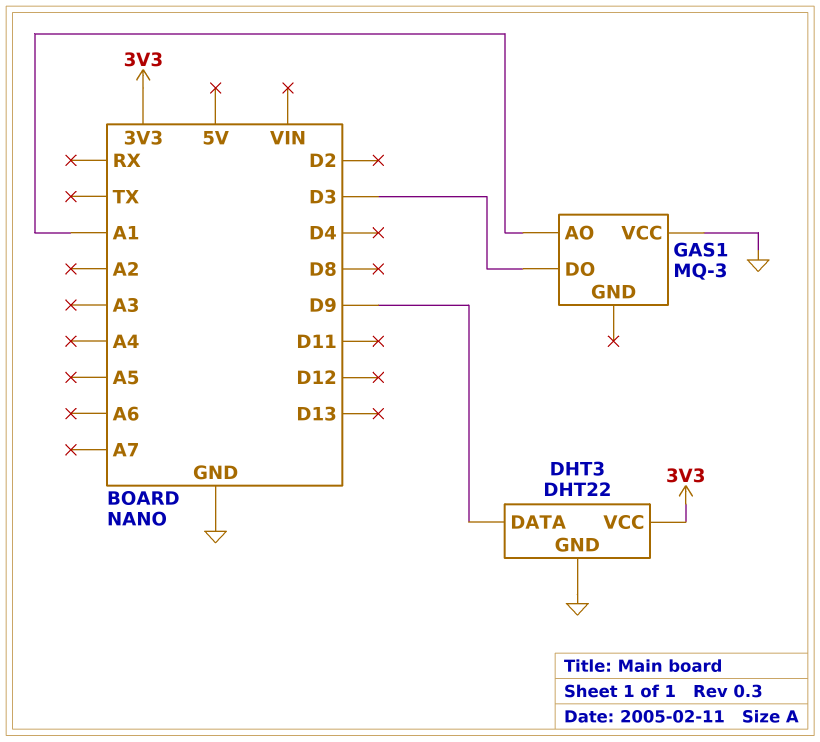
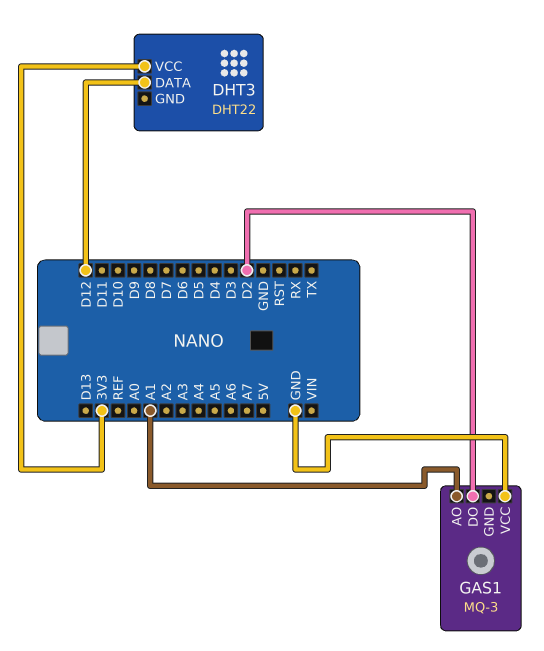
DHT3 pin DATA: D9 -> D12
DHT3 pin GND: GND -> none
GAS1 pin DO: D3 -> D2

